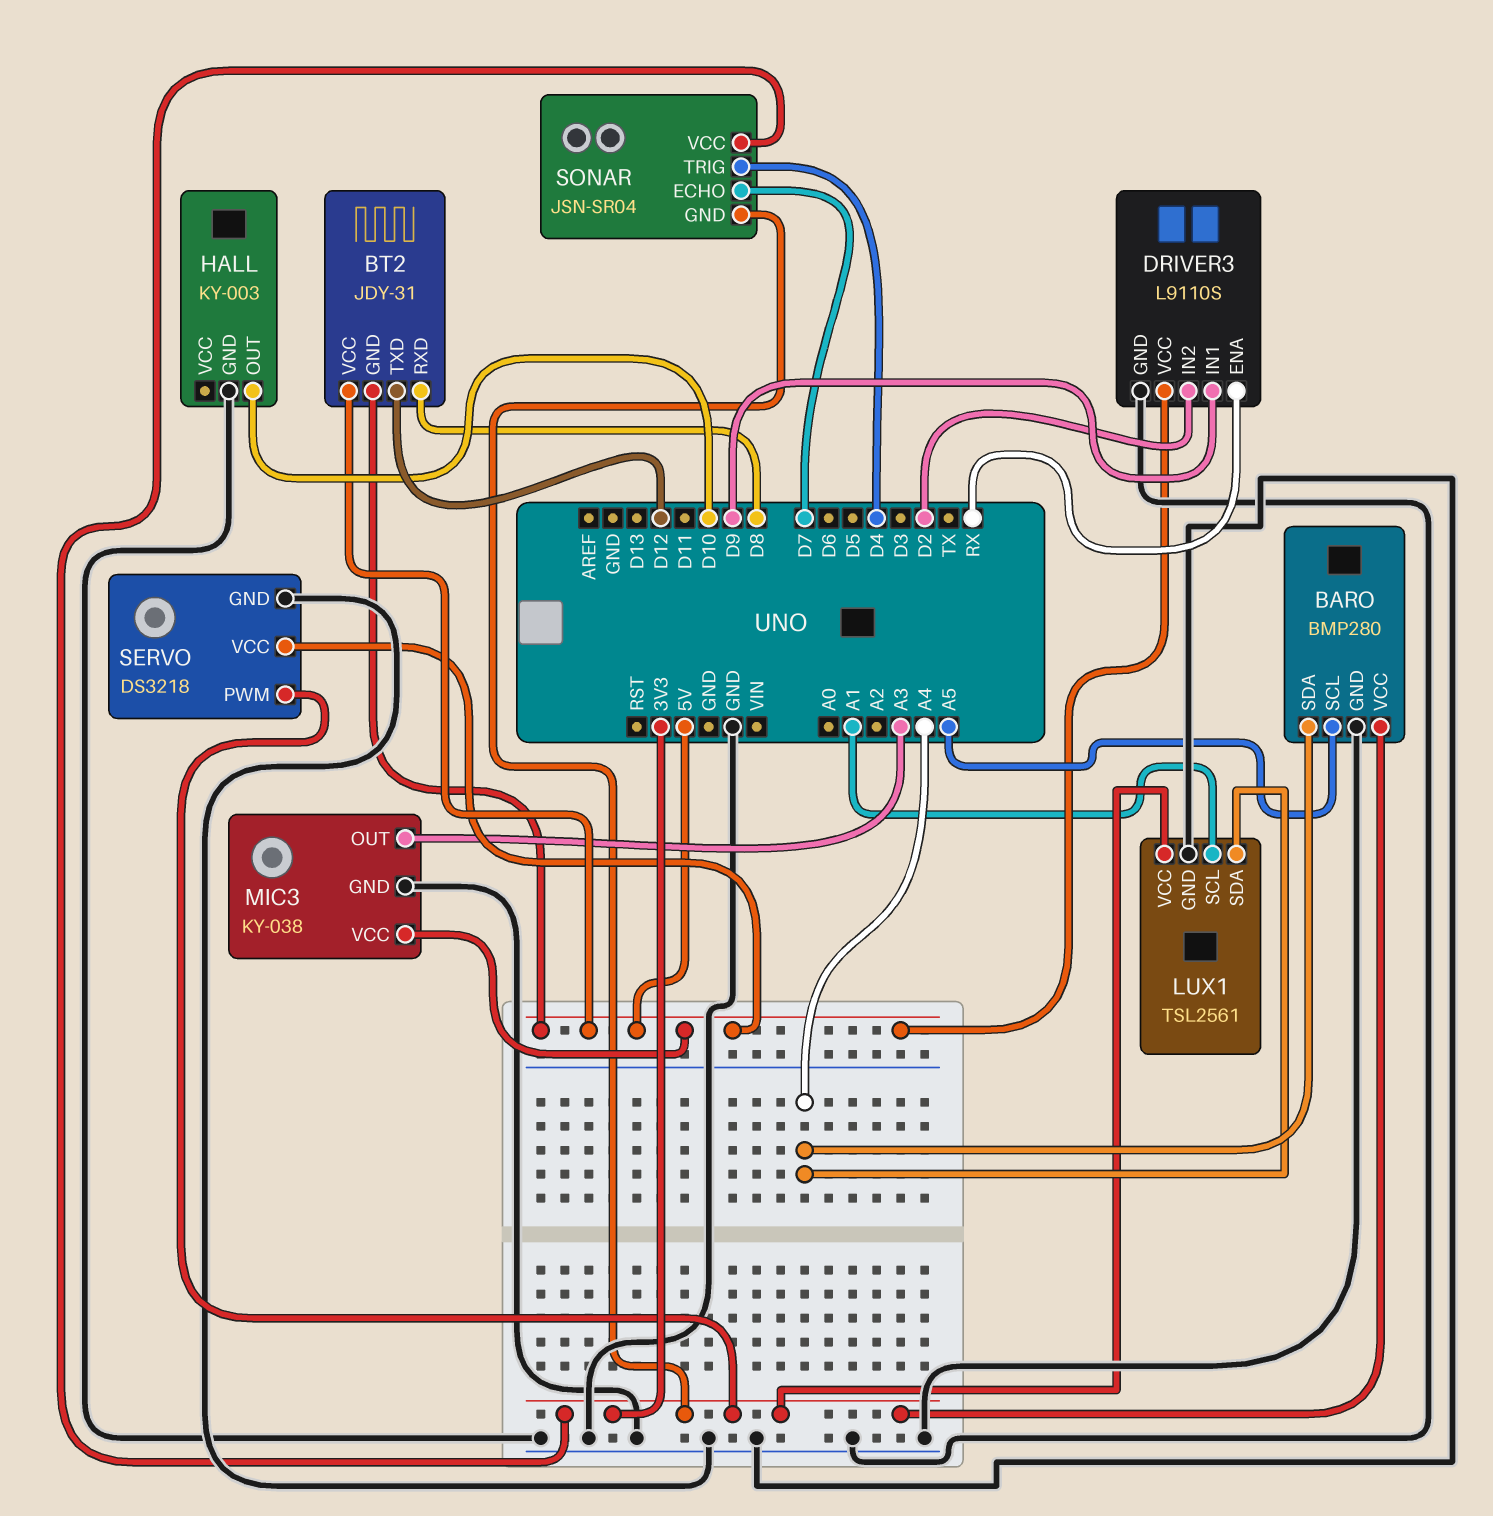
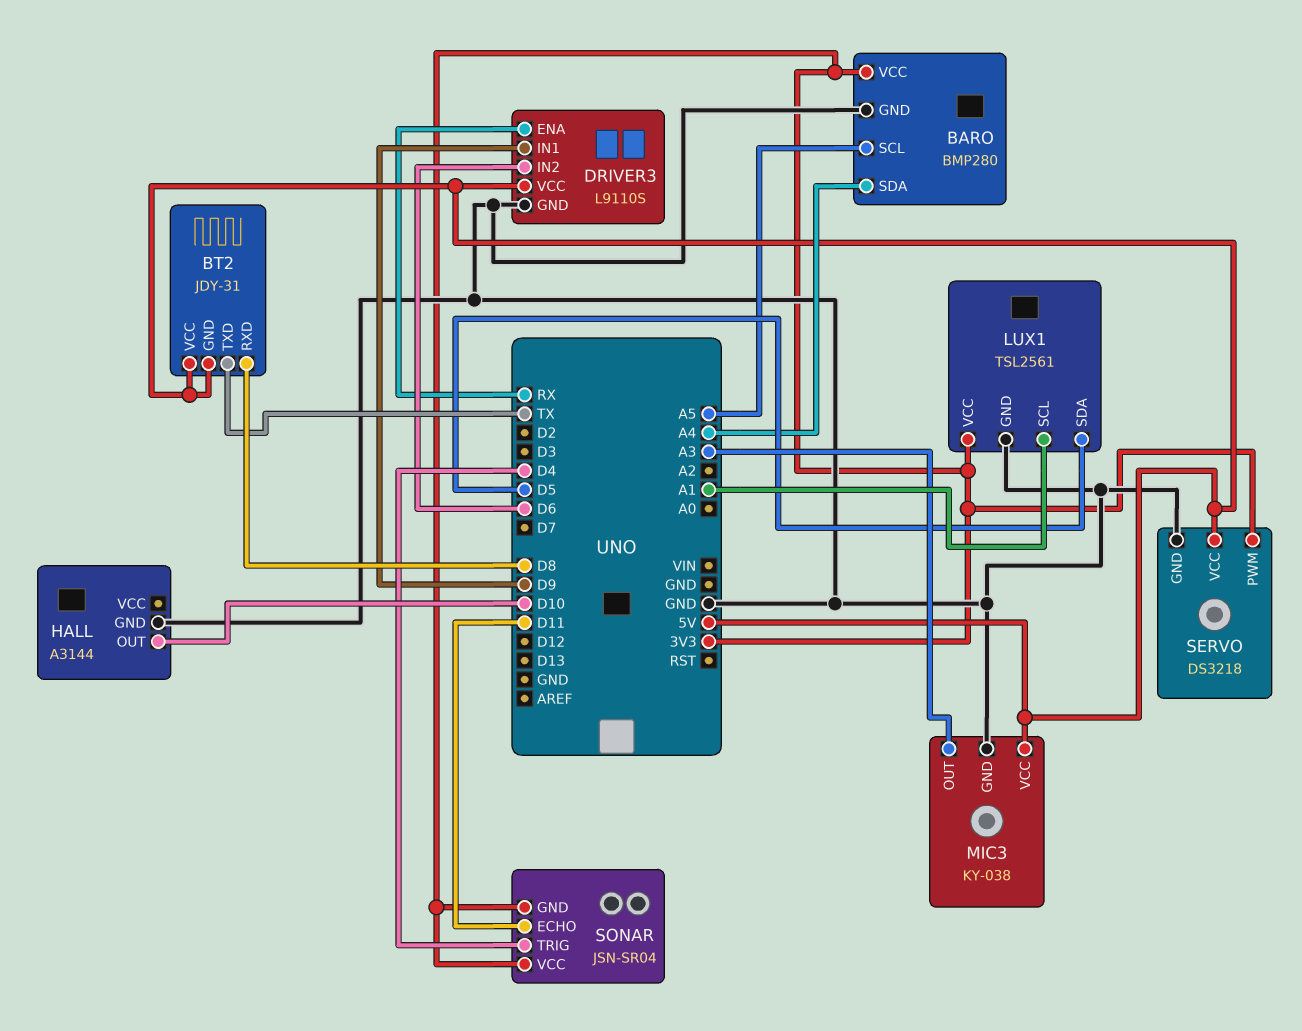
BT2 pin TXD: D12 -> TX
DRIVER3 pin IN2: D2 -> D6
HALL: KY-003 -> A3144
LUX1 pin SDA: A4 -> D5
SONAR pin ECHO: D7 -> D11

